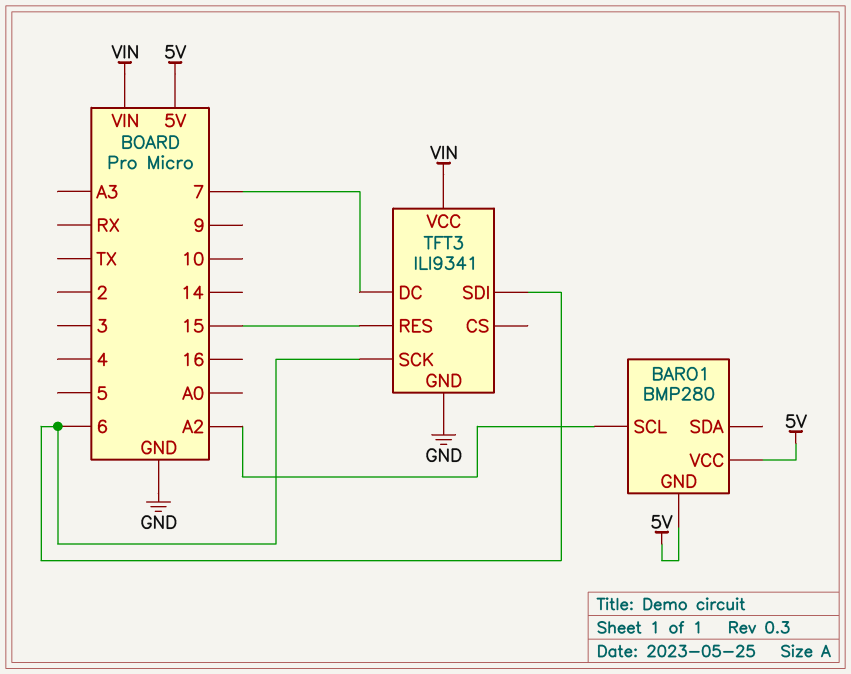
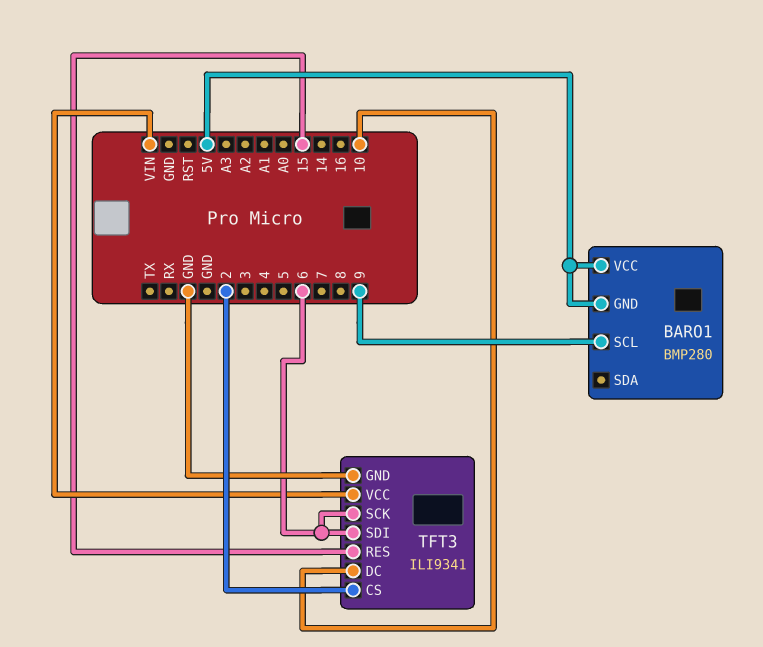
BARO1 pin SCL: A2 -> 9
TFT3 pin CS: none -> 2
TFT3 pin DC: 7 -> 10

